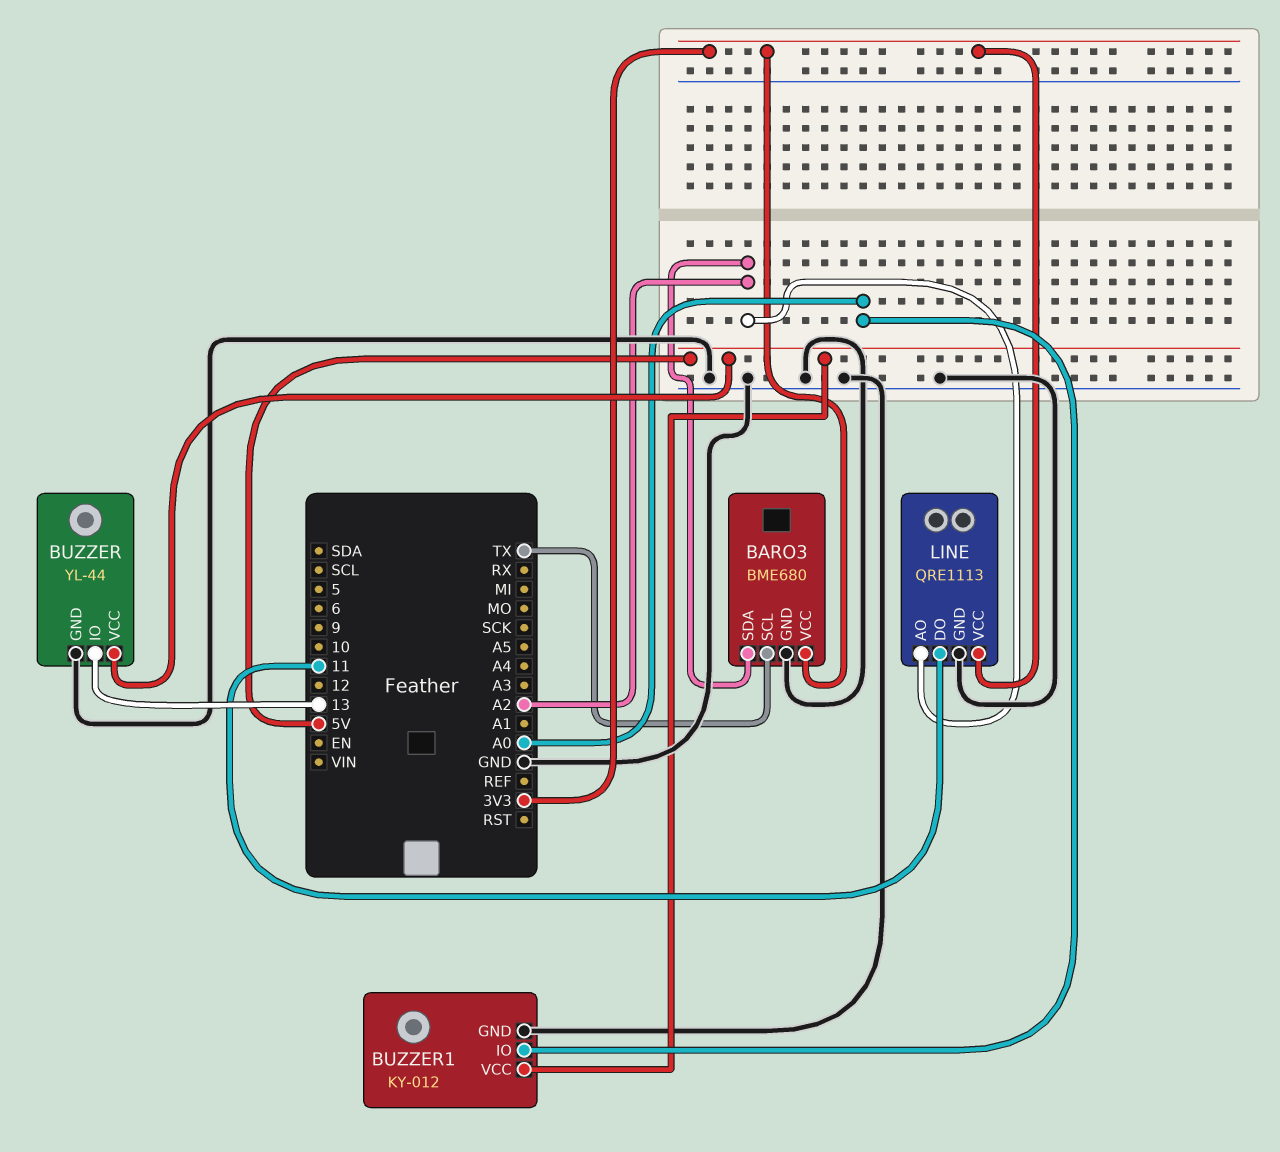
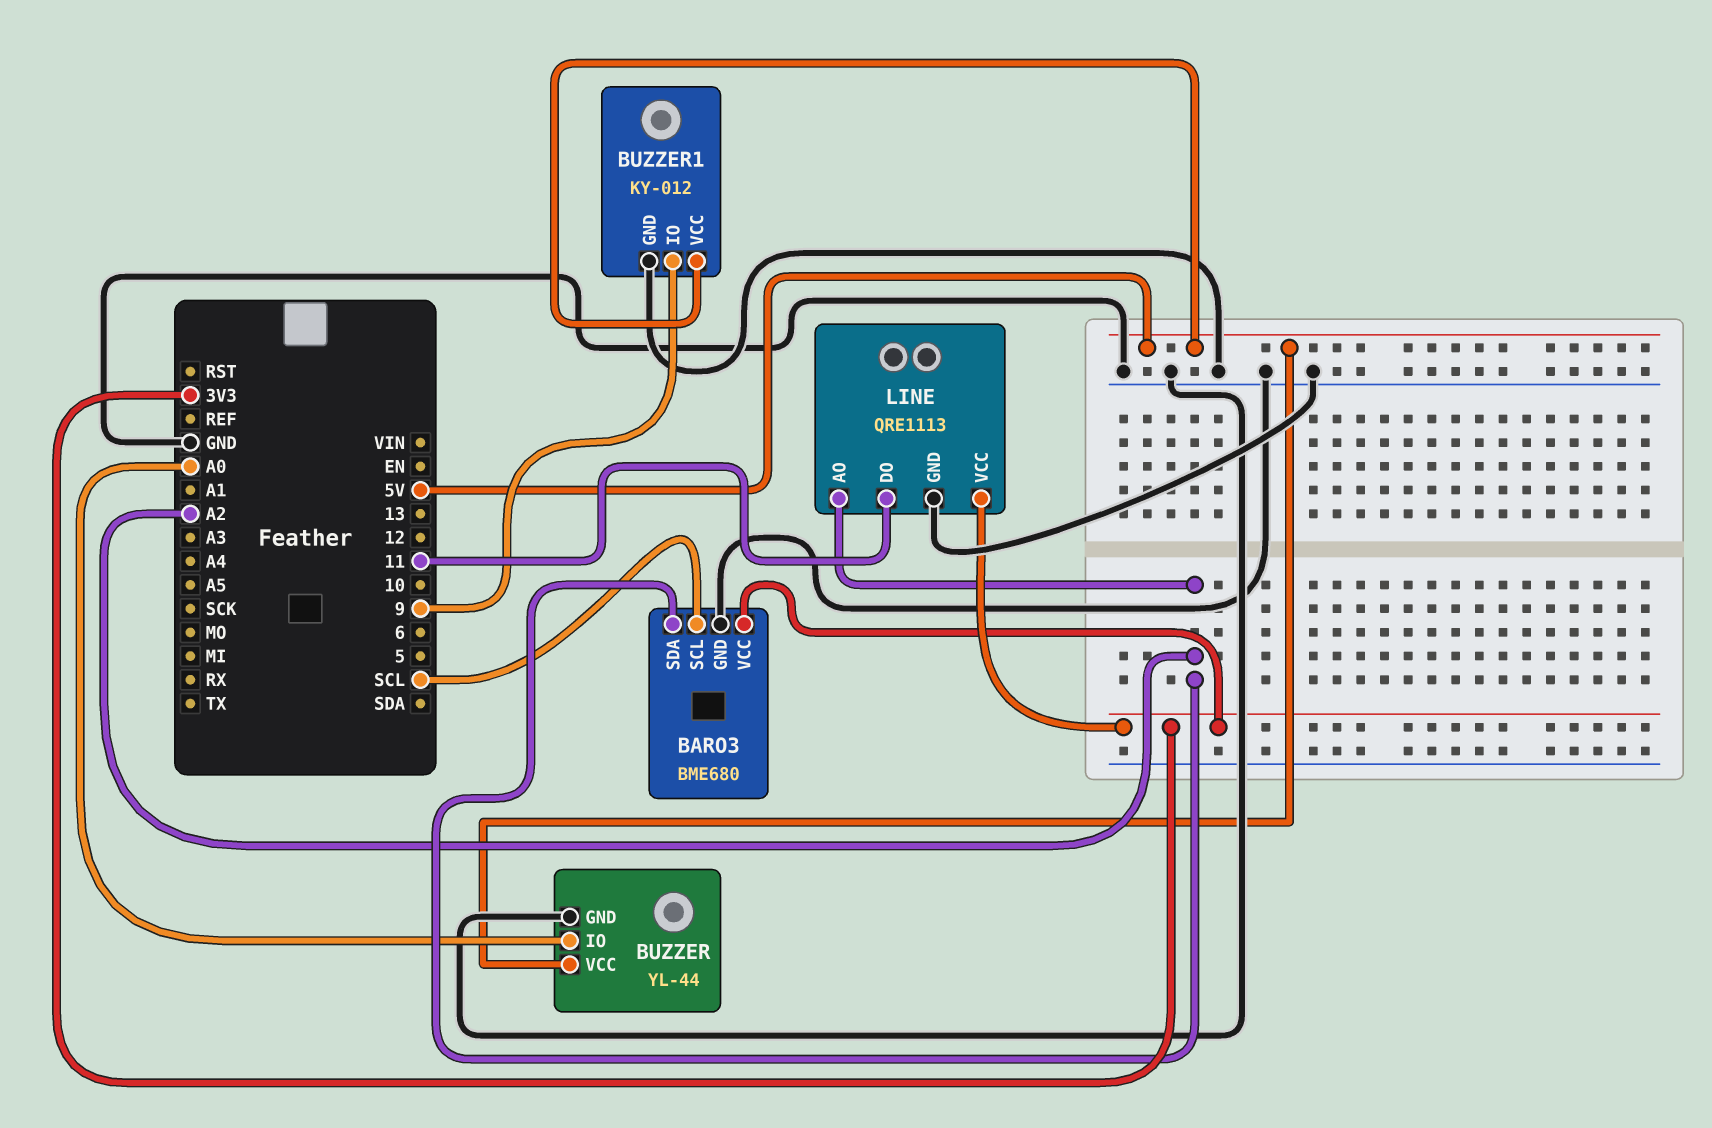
BARO3 pin SCL: TX -> SCL
BUZZER pin IO: 13 -> A0
BUZZER1 pin IO: A0 -> 9

